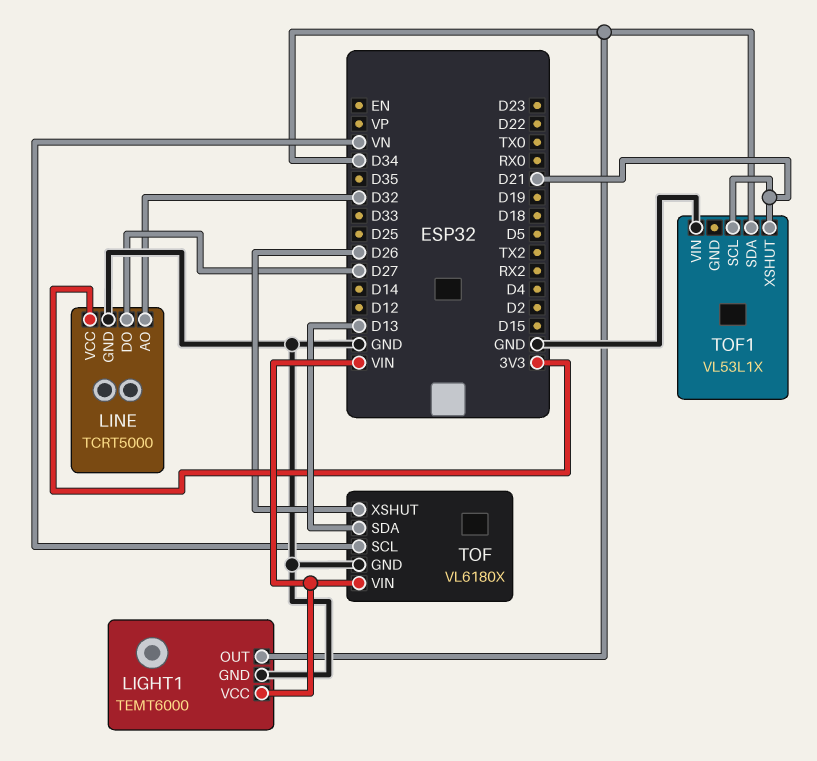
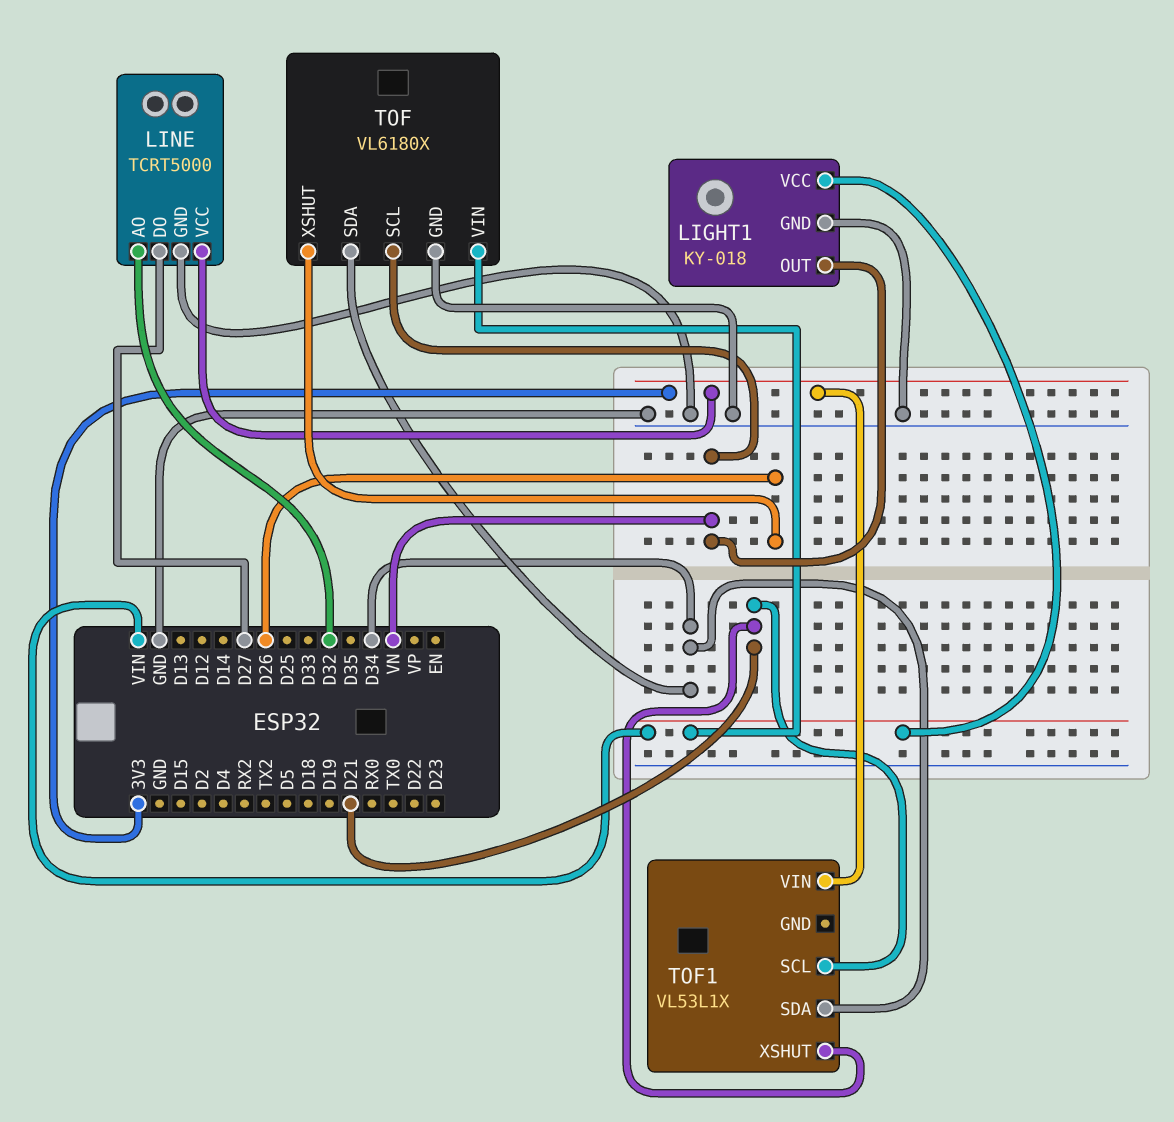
LIGHT1: TEMT6000 -> KY-018
LIGHT1 pin OUT: D34 -> VN
TOF pin SDA: D13 -> D34
TOF1 pin VIN: GND -> 3V3

